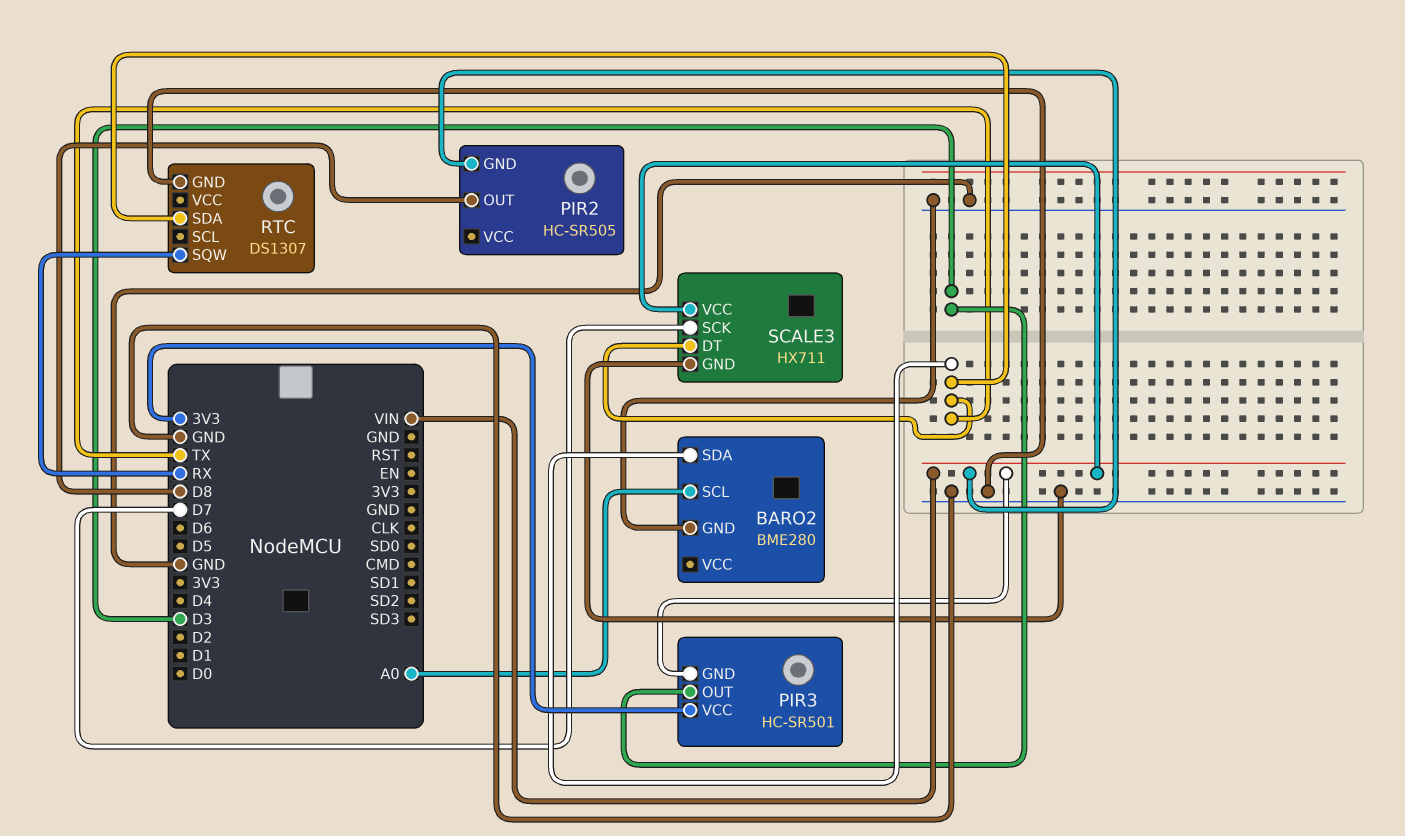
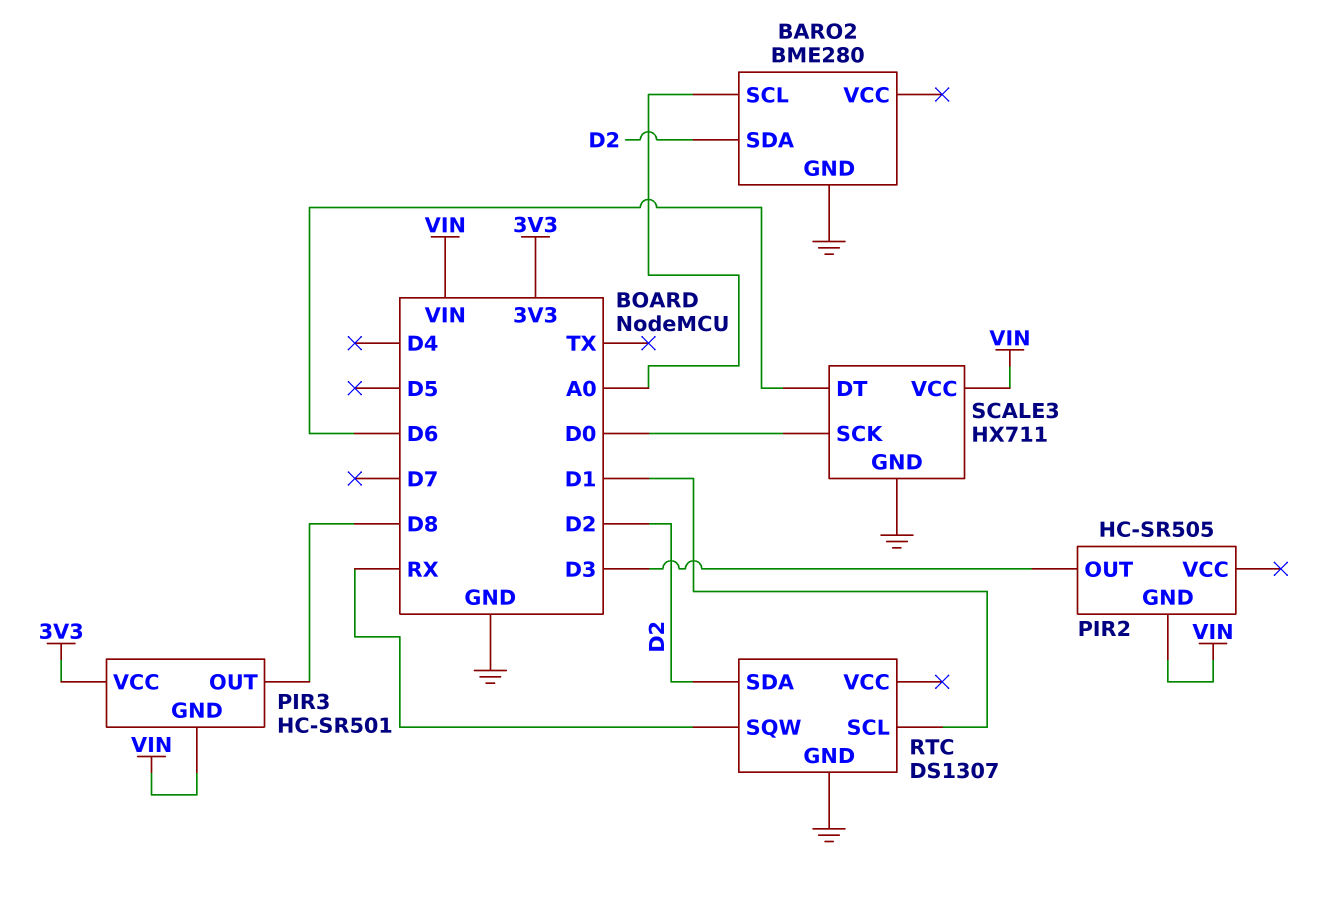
BARO2 pin SDA: TX -> D2
PIR2 pin OUT: D8 -> D3
PIR3 pin OUT: D3 -> D8
RTC pin SCL: none -> D1
RTC pin SDA: TX -> D2
SCALE3 pin DT: TX -> D6
SCALE3 pin SCK: D7 -> D0

